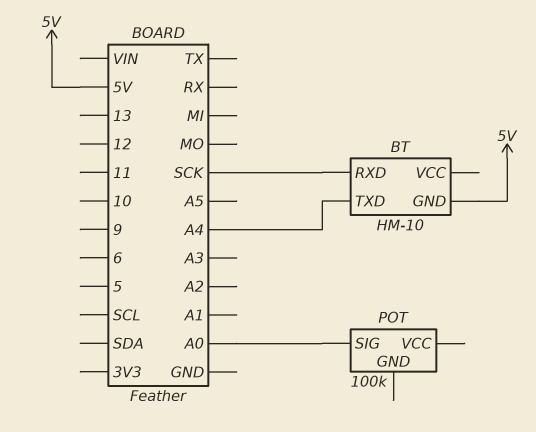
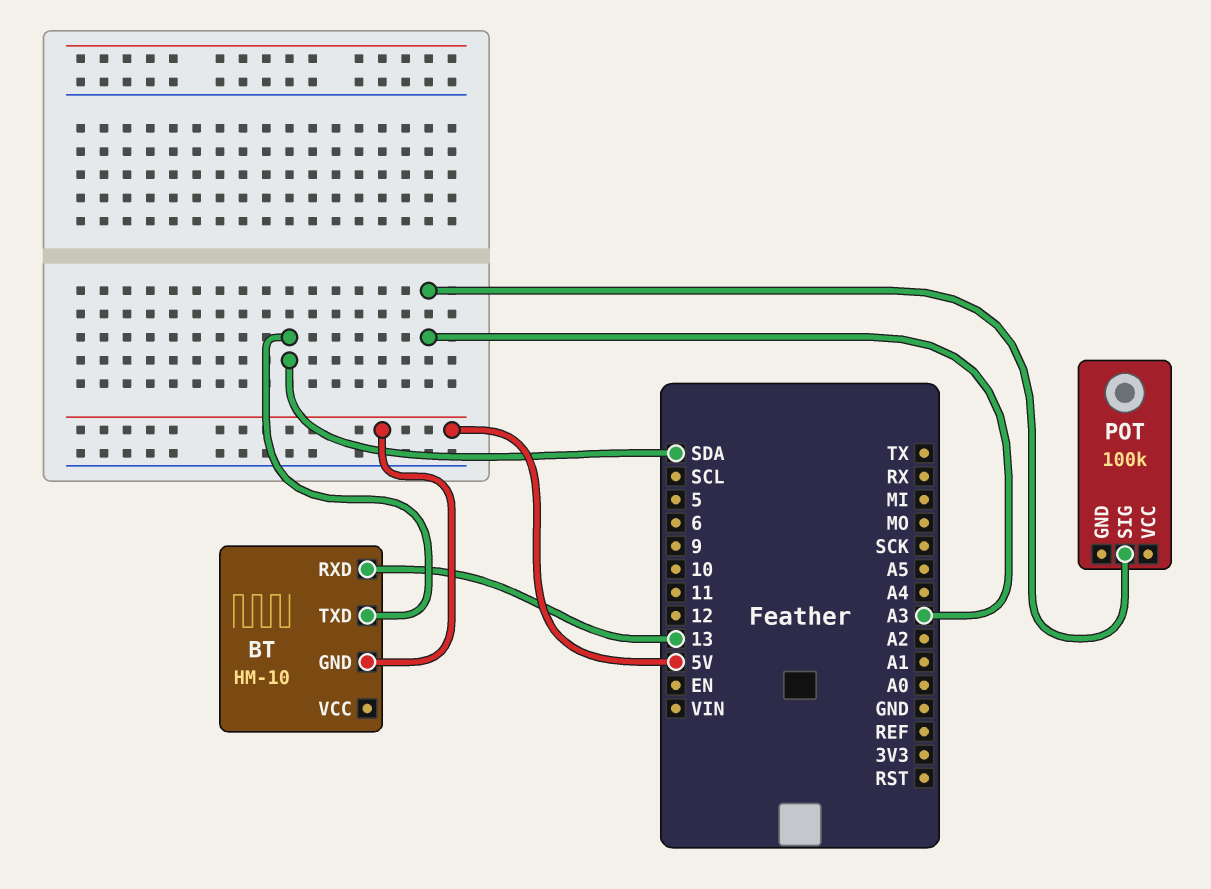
BT pin RXD: SCK -> 13
BT pin TXD: A4 -> SDA
POT pin SIG: A0 -> A3

